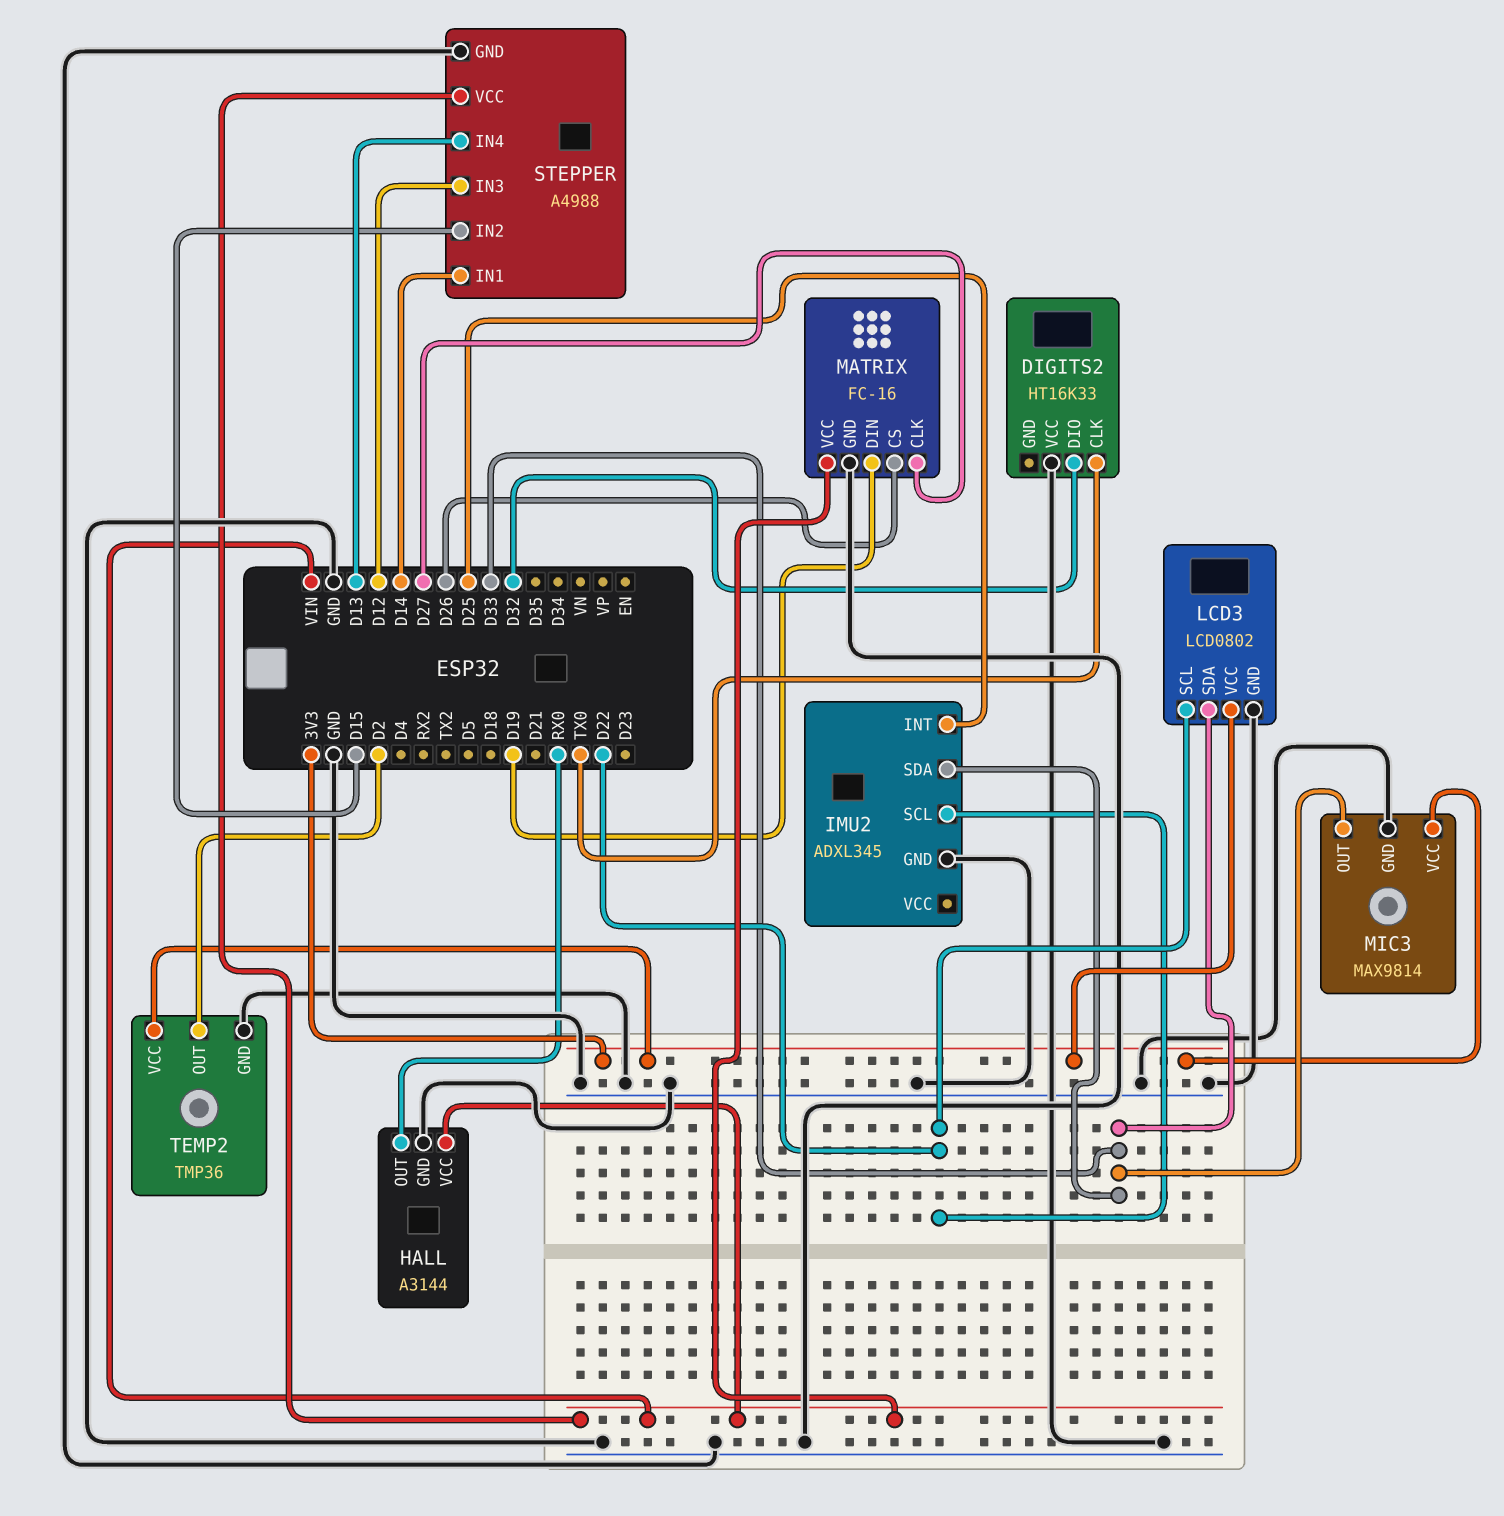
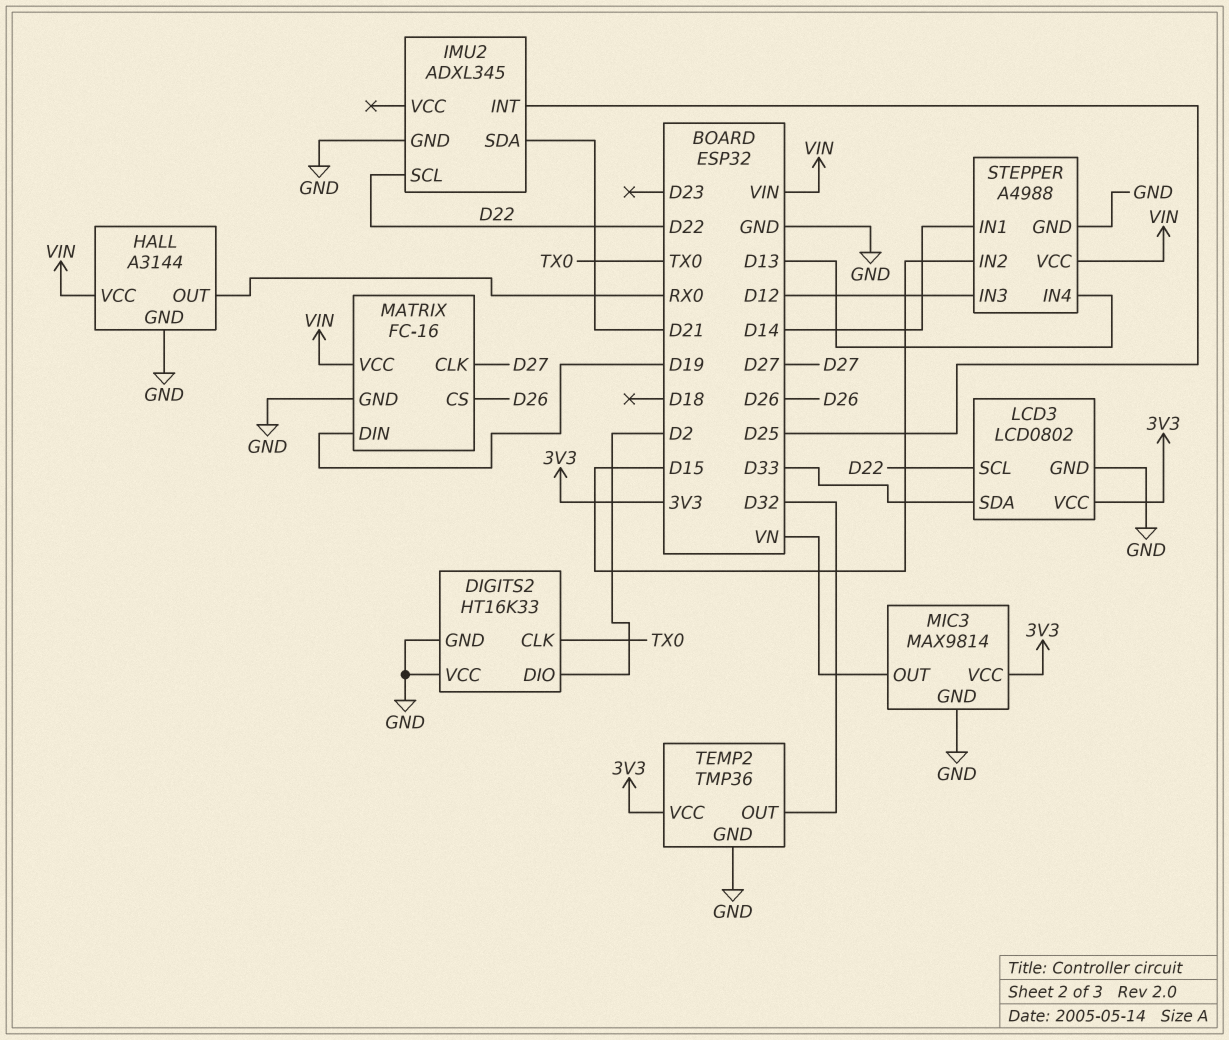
DIGITS2 pin DIO: D32 -> D2
DIGITS2 pin GND: none -> GND
IMU2 pin SDA: D33 -> D21
MIC3 pin OUT: D33 -> VN
TEMP2 pin OUT: D2 -> D32

